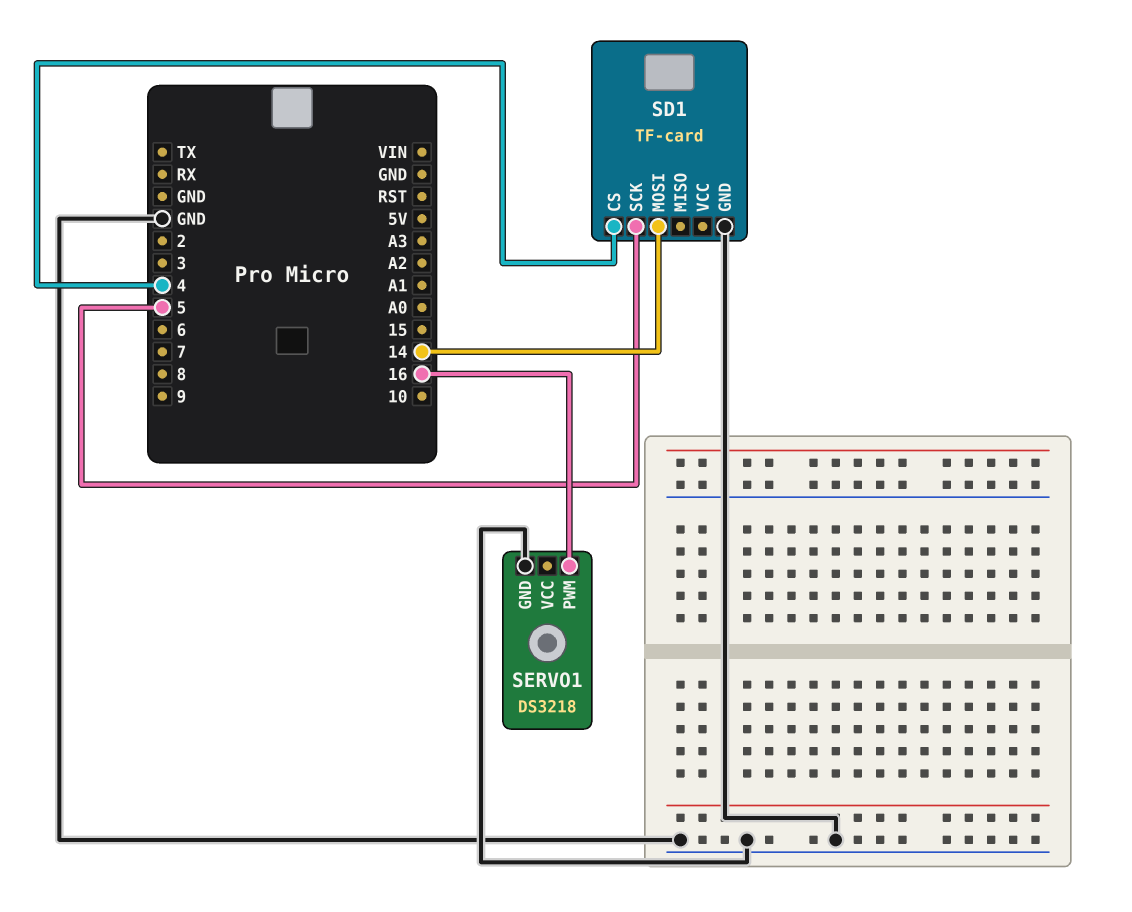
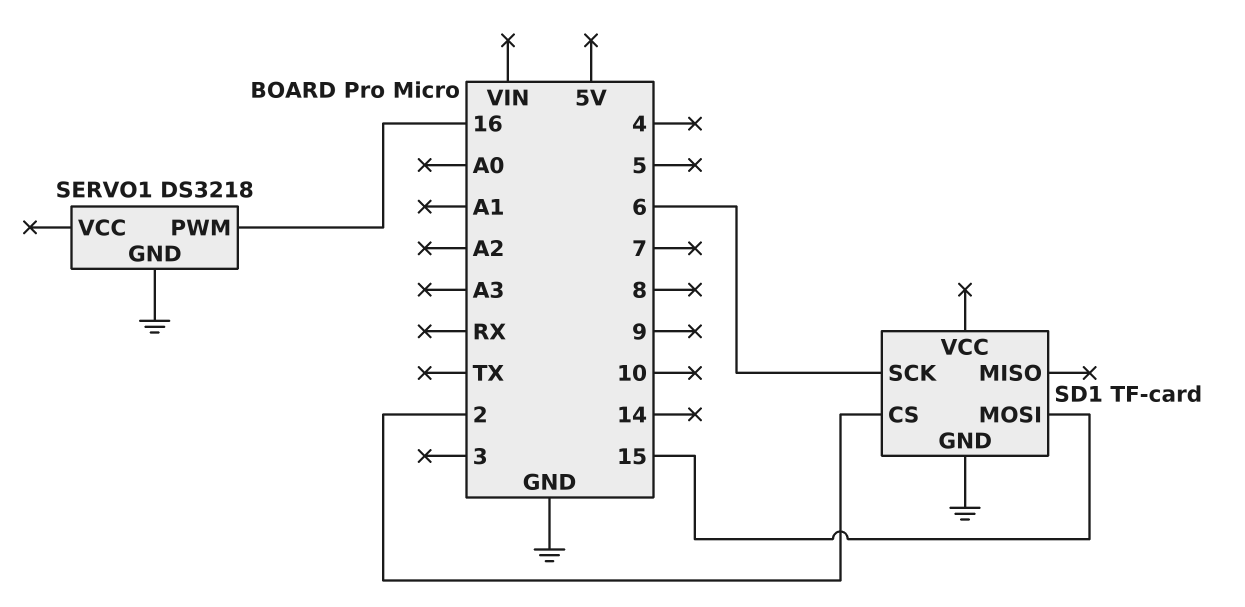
SD1 pin CS: 4 -> 2
SD1 pin MOSI: 14 -> 15
SD1 pin SCK: 5 -> 6

